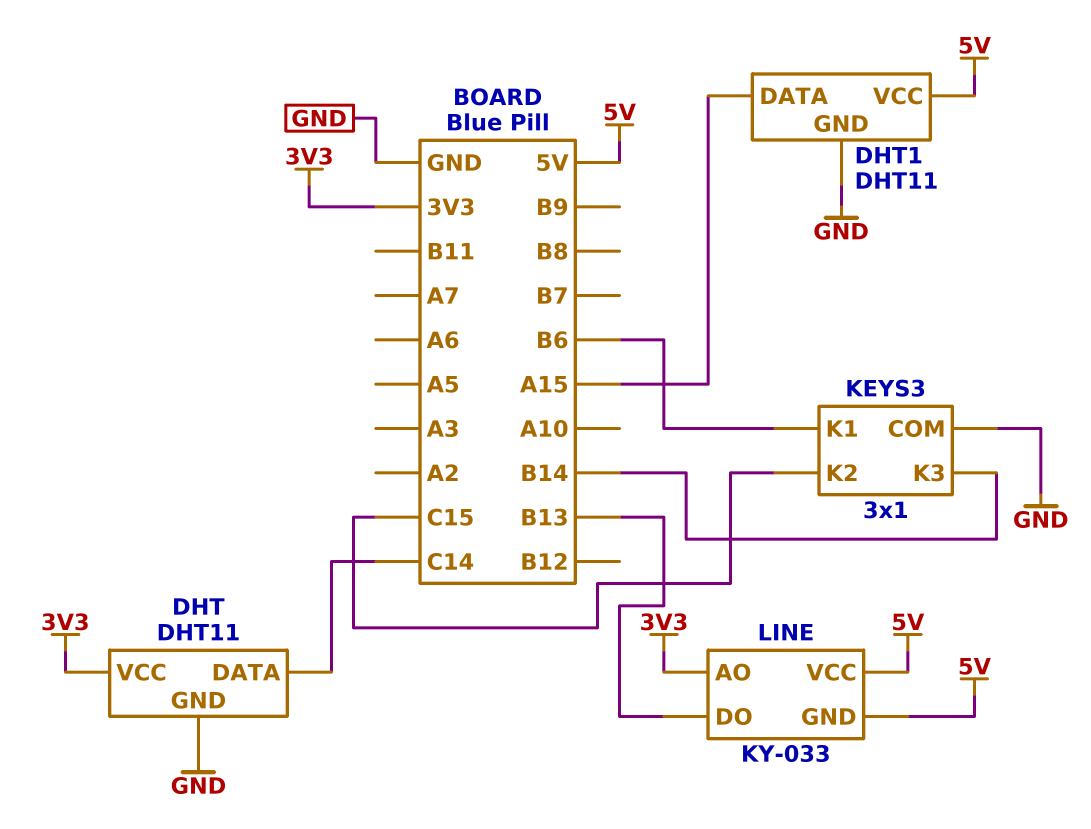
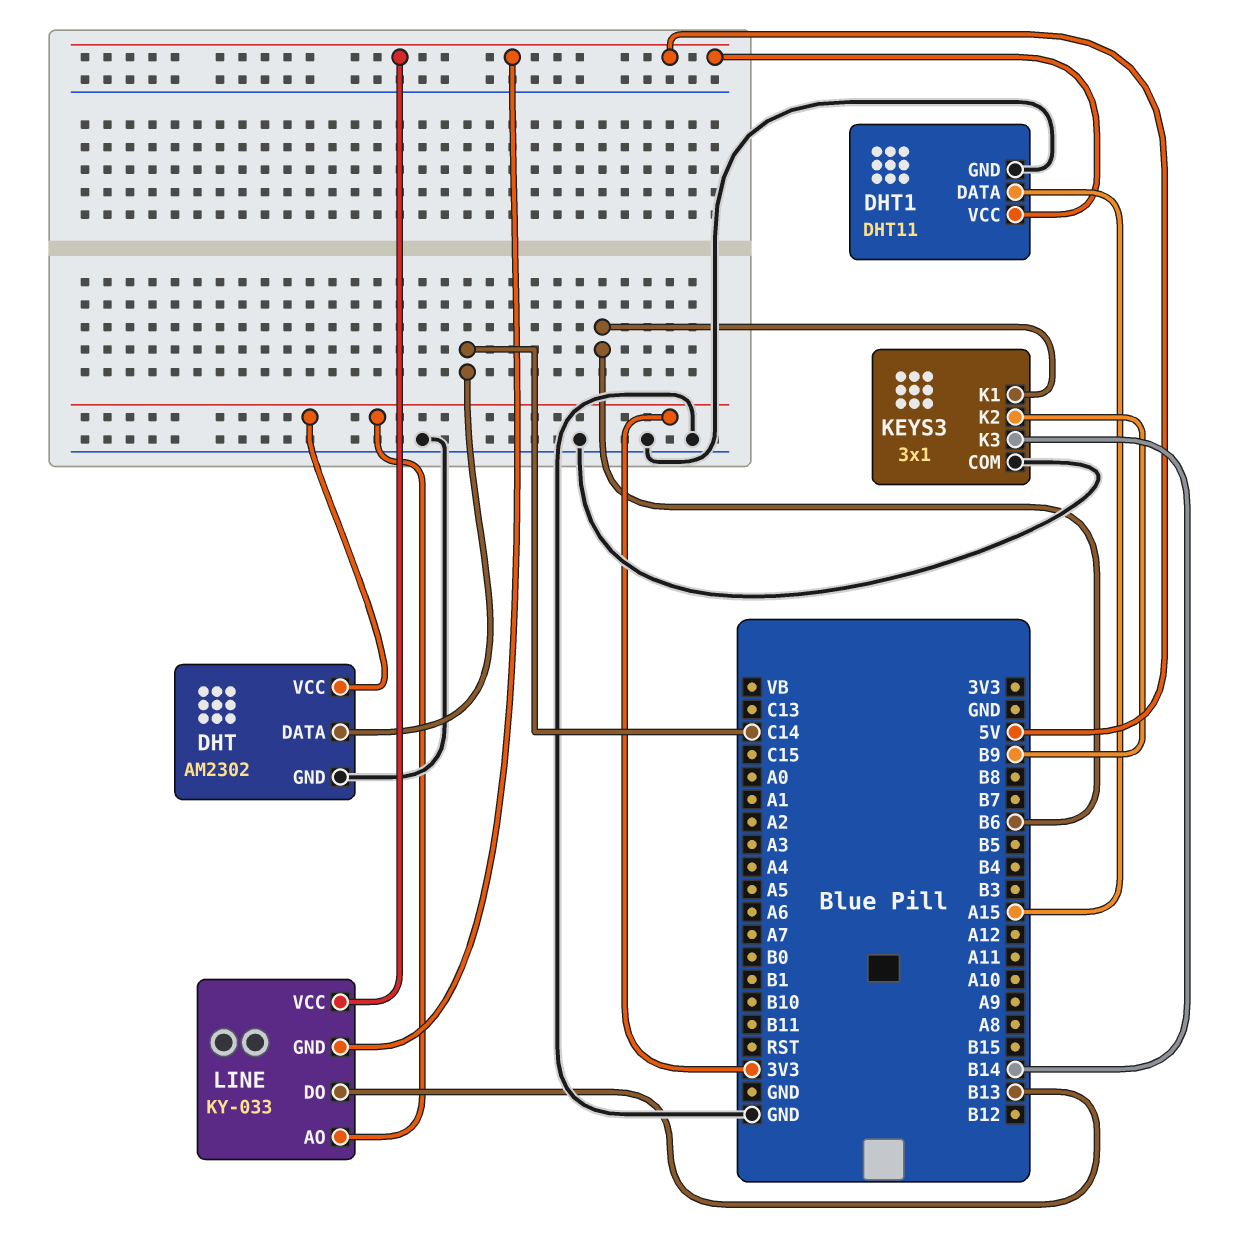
DHT: DHT11 -> AM2302
KEYS3 pin K2: C15 -> B9

